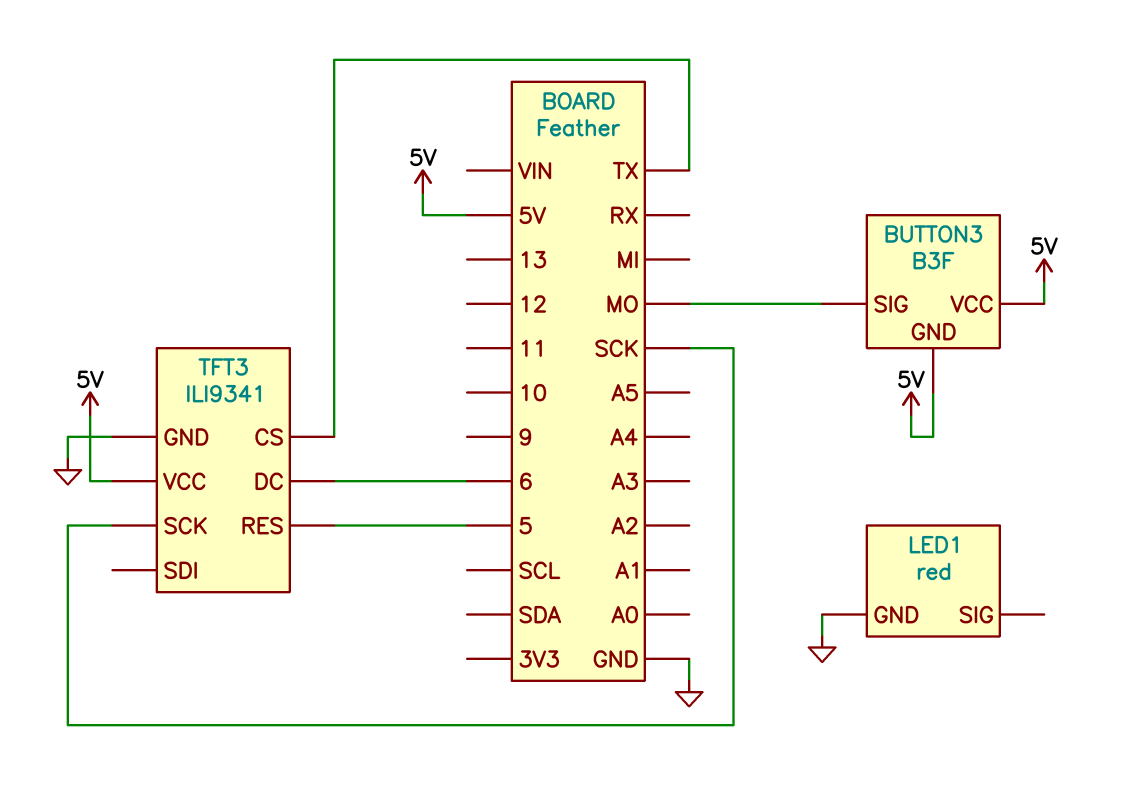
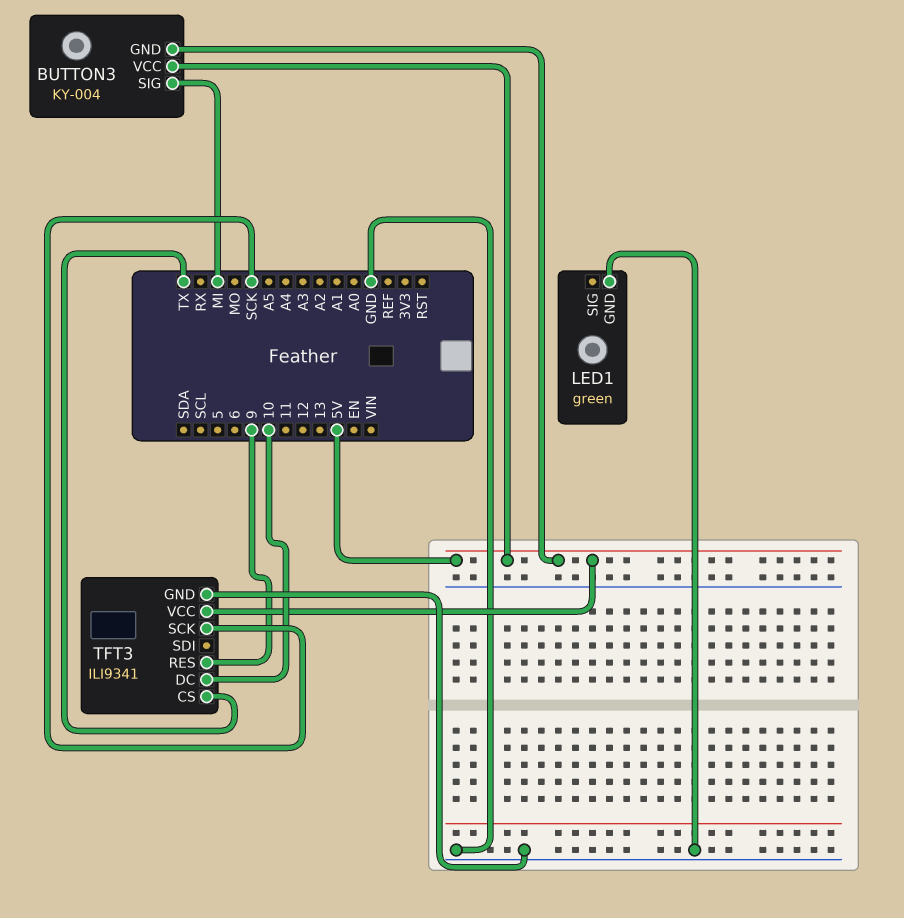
BUTTON3: B3F -> KY-004
BUTTON3 pin SIG: MO -> MI
LED1: red -> green
TFT3 pin DC: 6 -> 10
TFT3 pin RES: 5 -> 9

